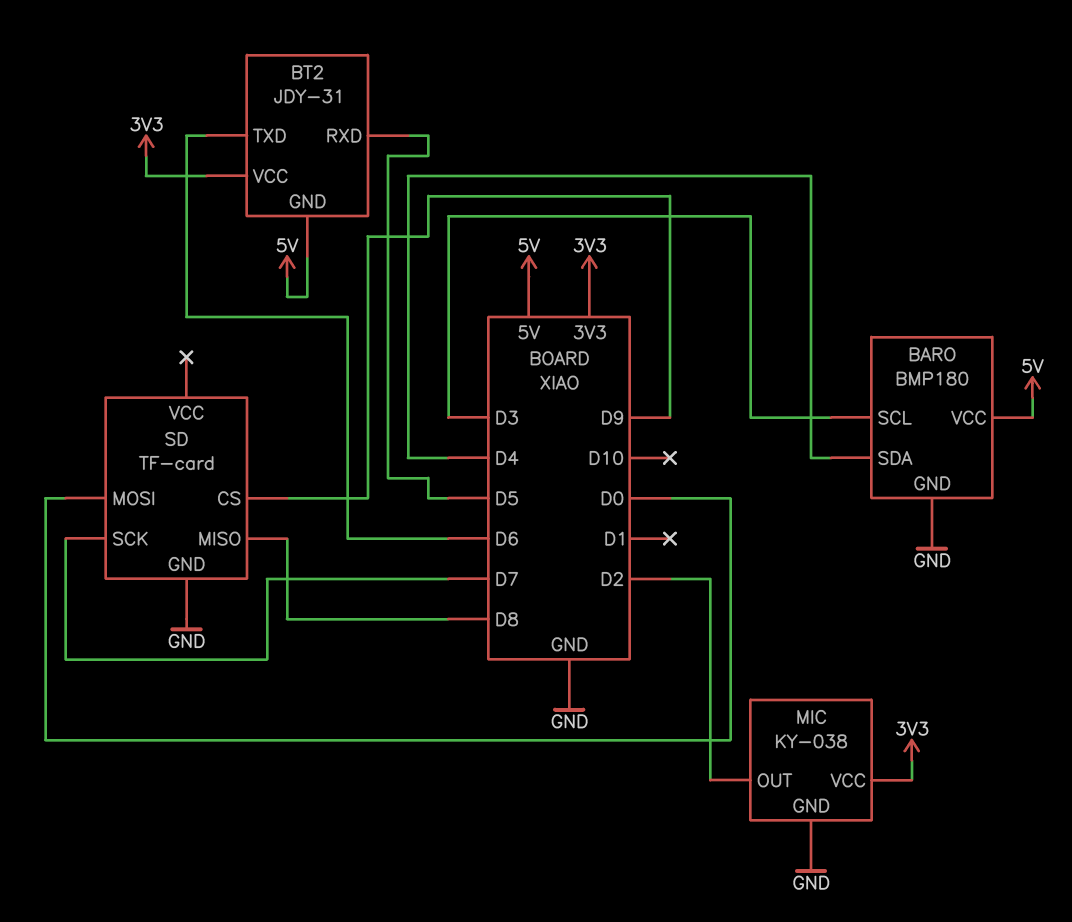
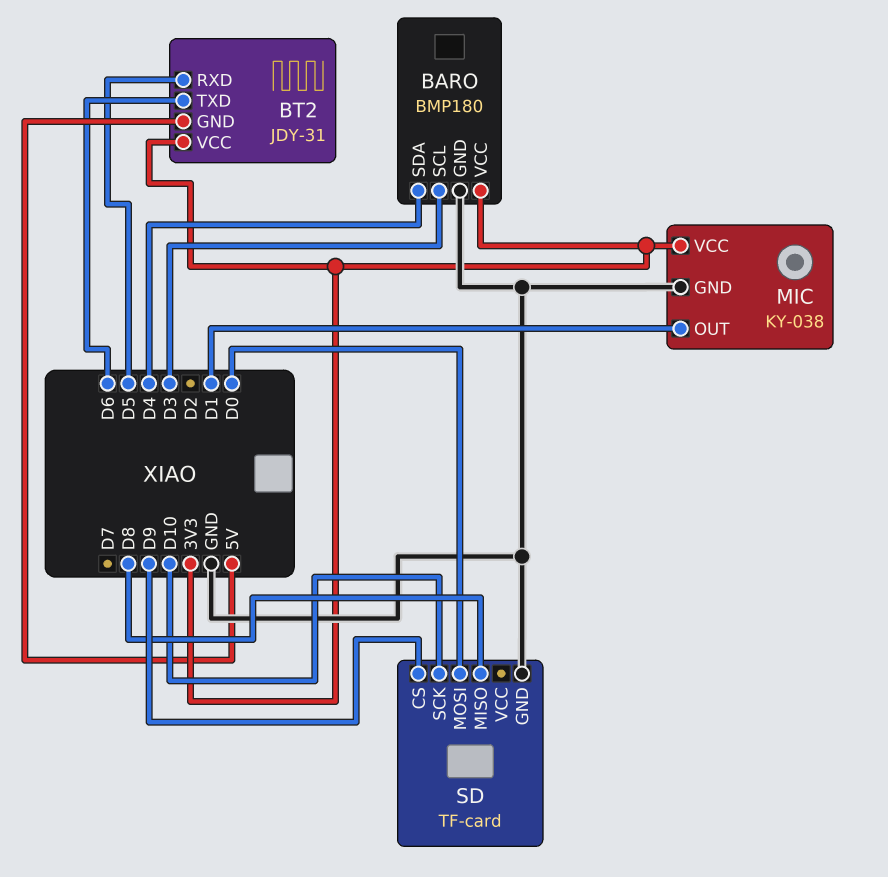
BARO pin VCC: 5V -> 3V3
MIC pin OUT: D2 -> D1
SD pin SCK: D7 -> D10

